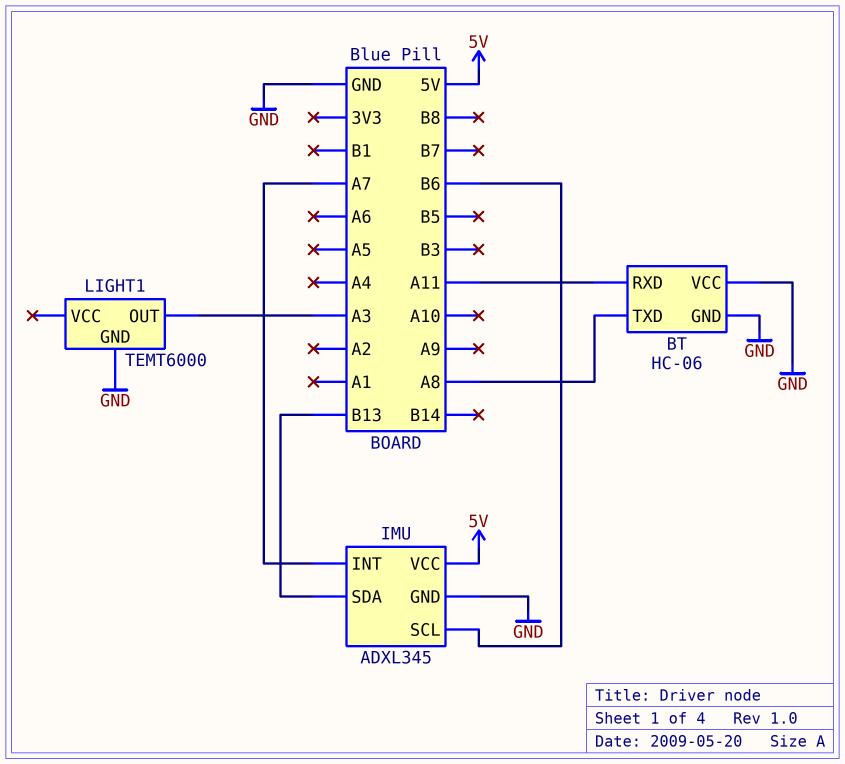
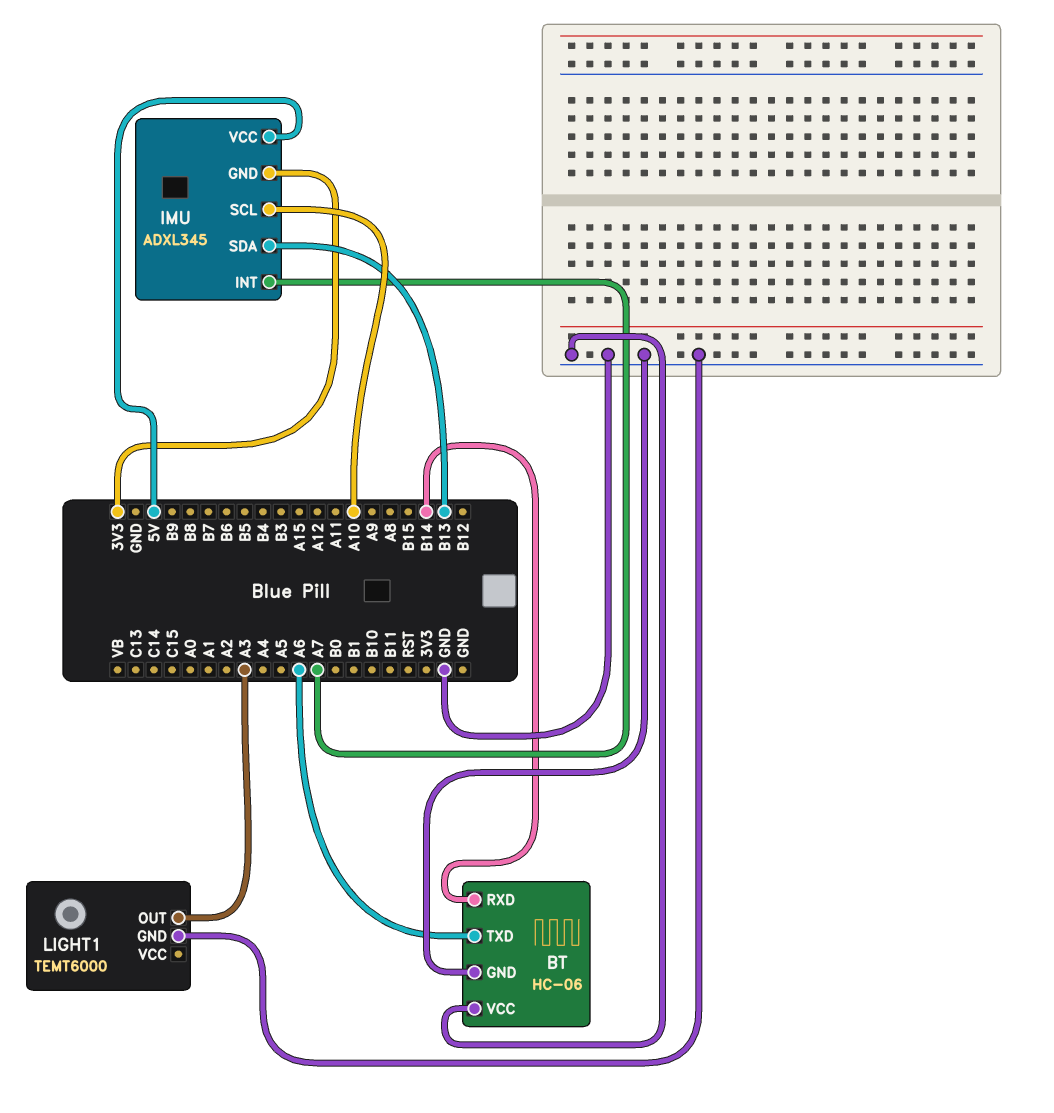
BT pin RXD: A11 -> B14
BT pin TXD: A8 -> A6
IMU pin GND: GND -> 3V3
IMU pin SCL: B6 -> A10

